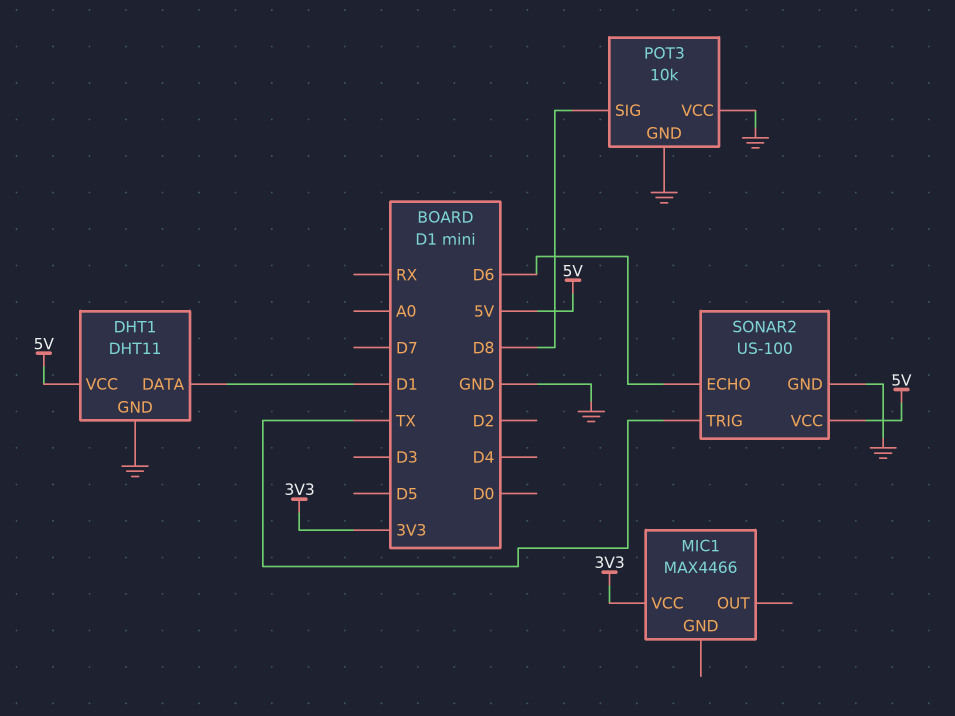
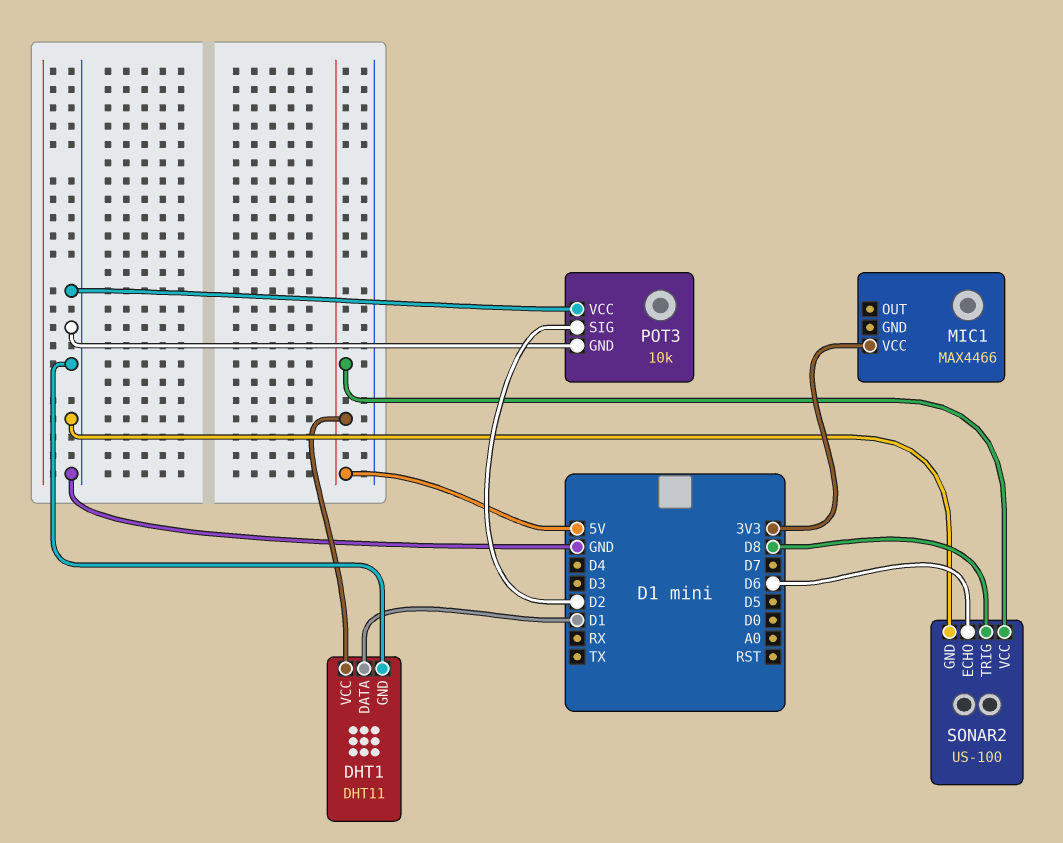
POT3 pin SIG: D8 -> D2
SONAR2 pin TRIG: TX -> D8

